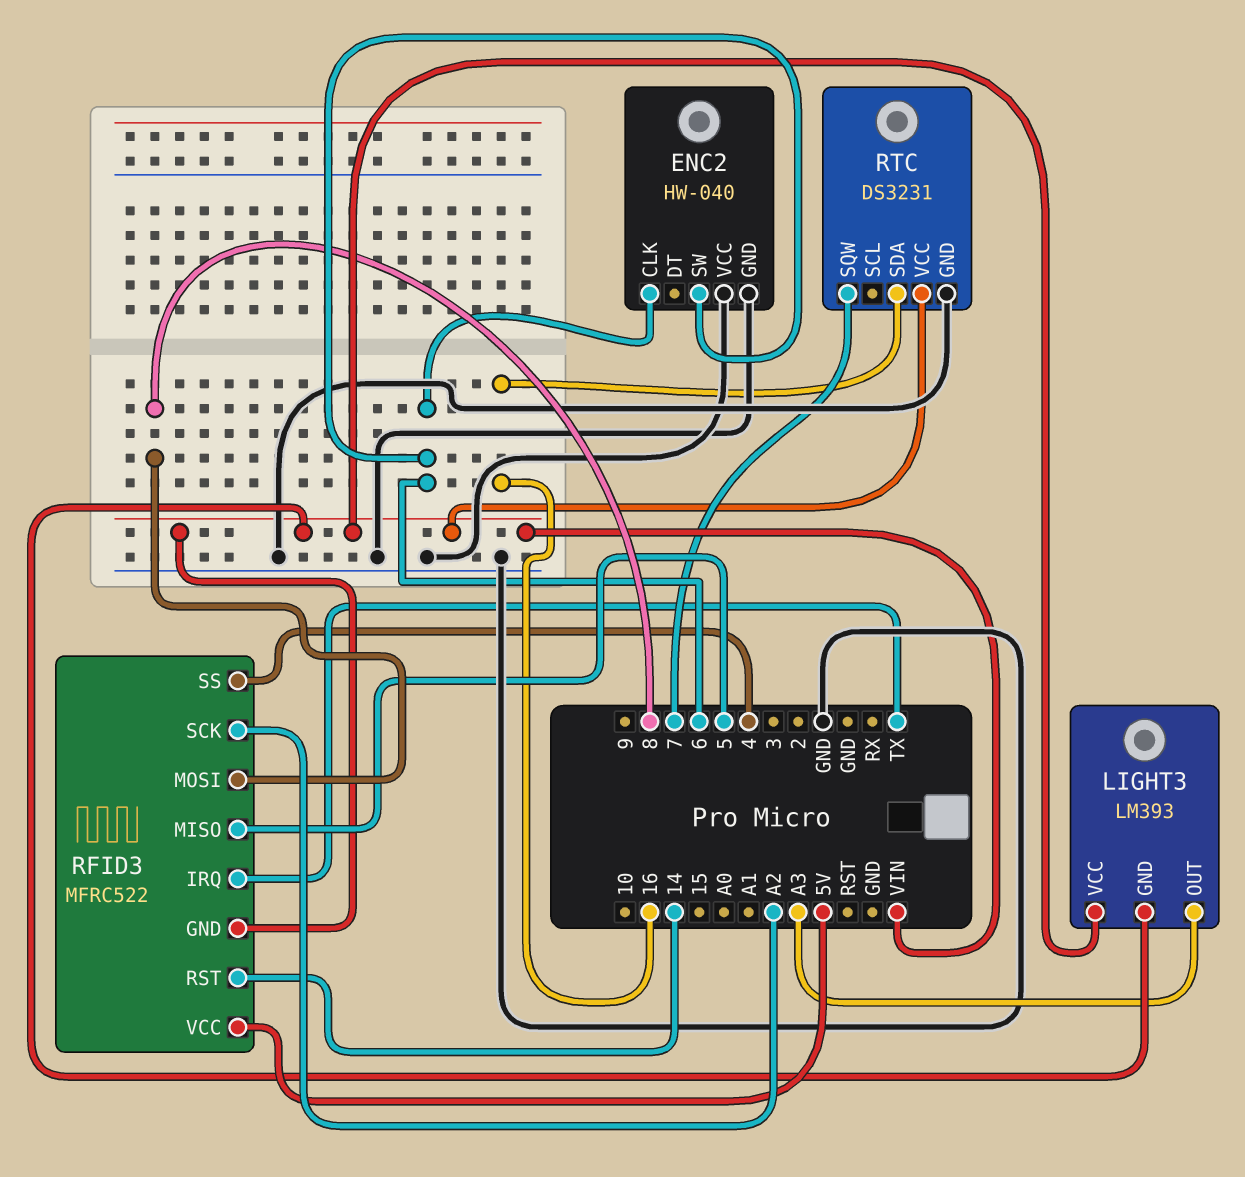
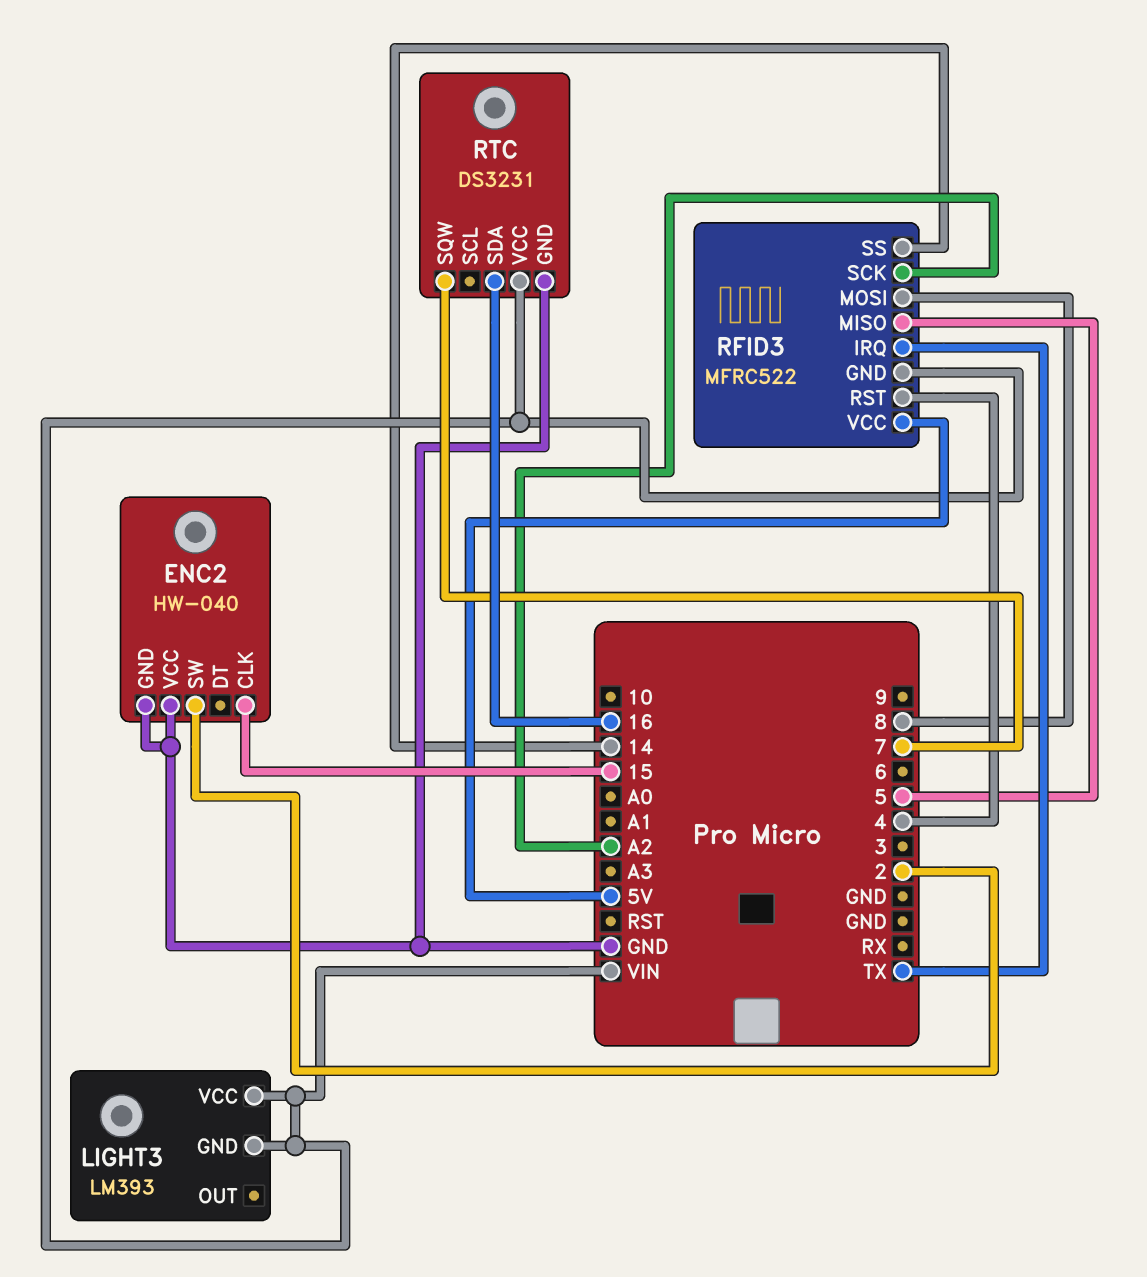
ENC2 pin CLK: 6 -> 15
ENC2 pin SW: 6 -> 2
LIGHT3 pin OUT: A3 -> none
RFID3 pin RST: 14 -> 4
RFID3 pin SS: 4 -> 14

